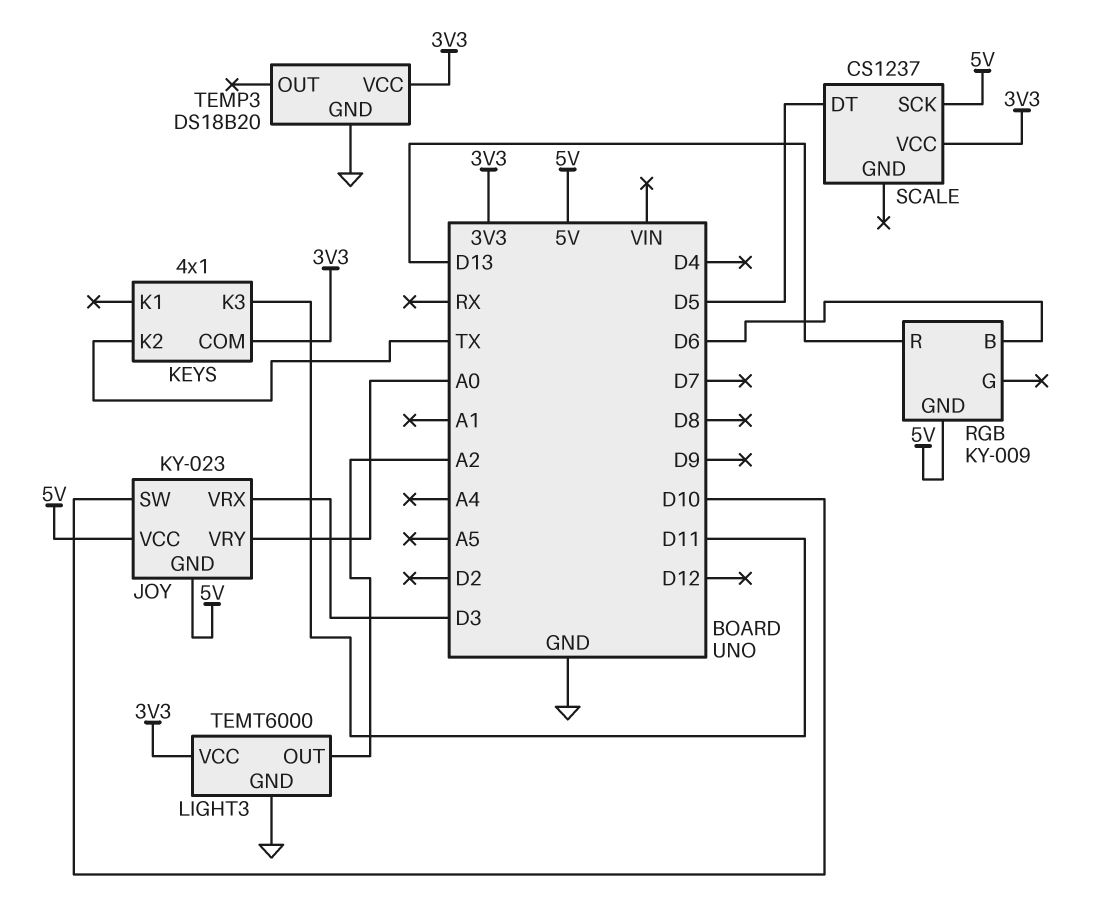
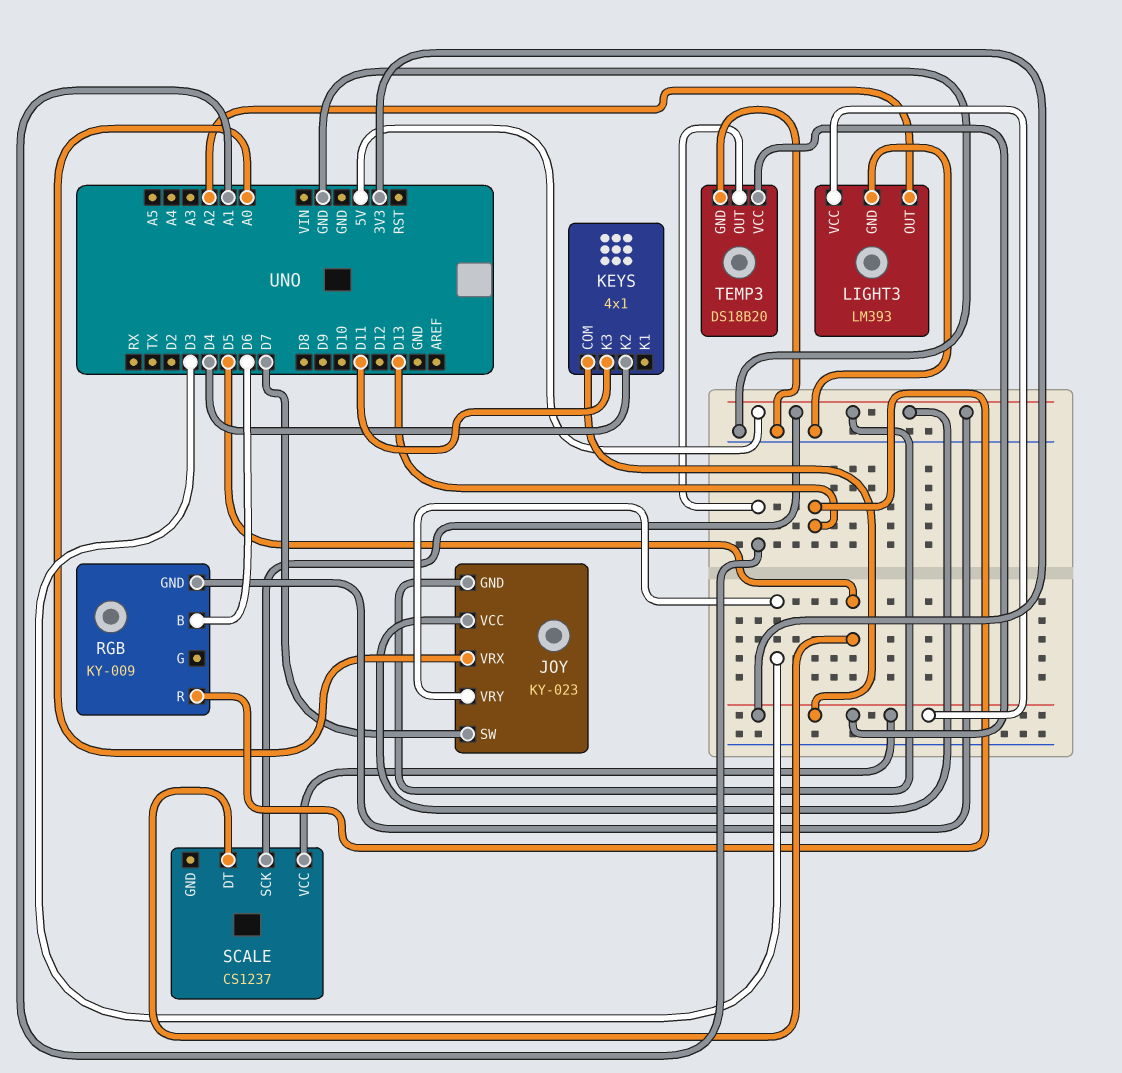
JOY pin SW: D10 -> D7
JOY pin VRX: D3 -> A0
JOY pin VRY: A0 -> D3
KEYS pin K2: TX -> D4
LIGHT3: TEMT6000 -> LM393
TEMP3 pin OUT: none -> A1

